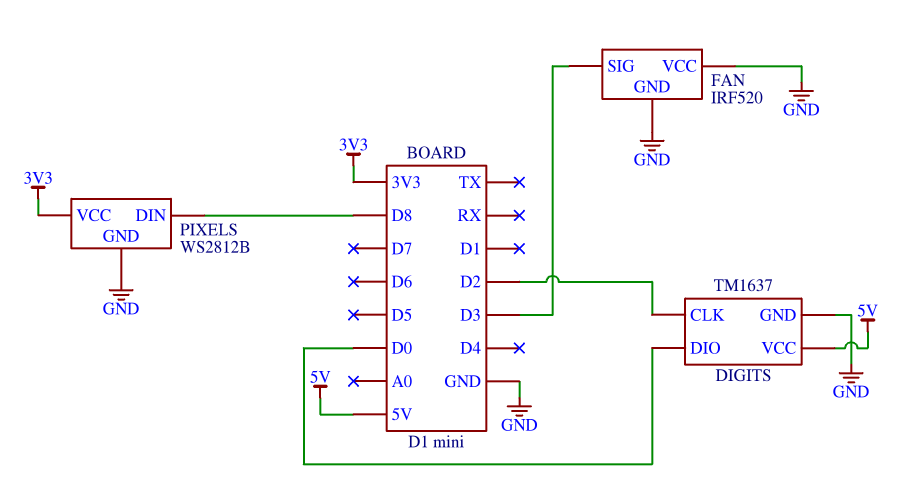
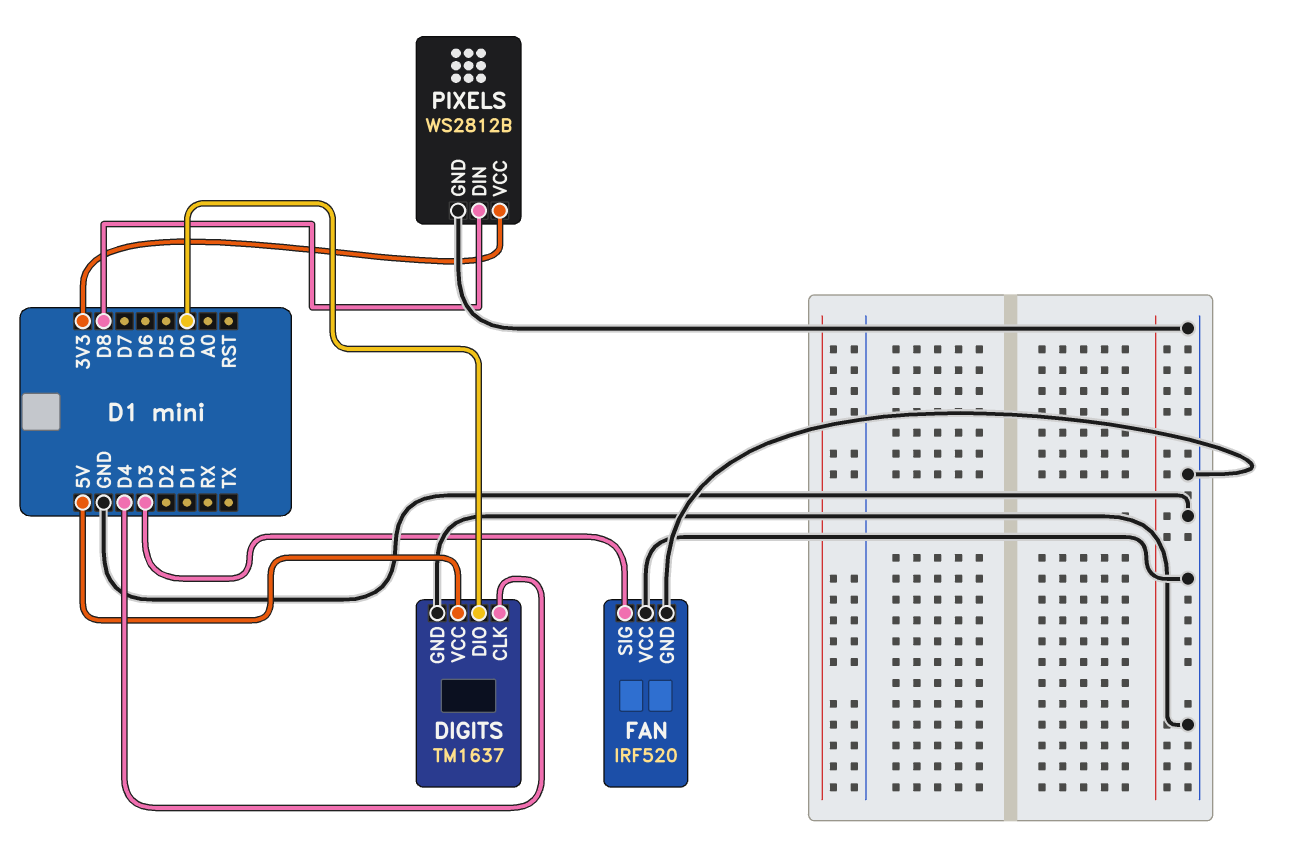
DIGITS pin CLK: D2 -> D4

